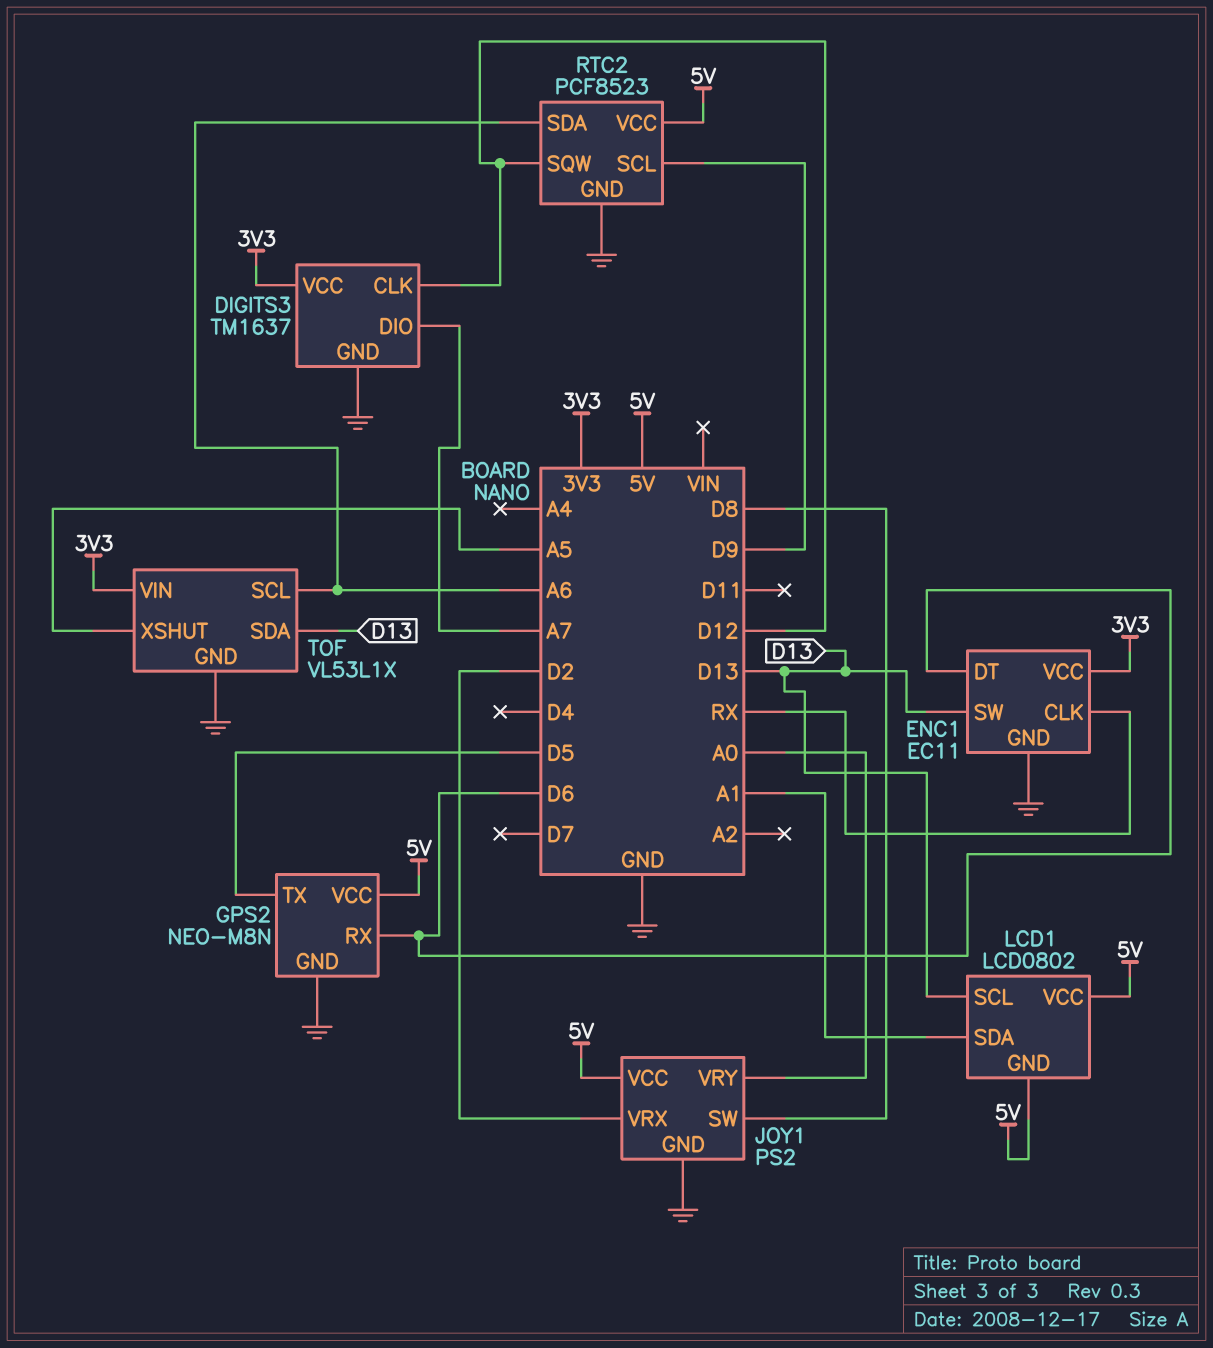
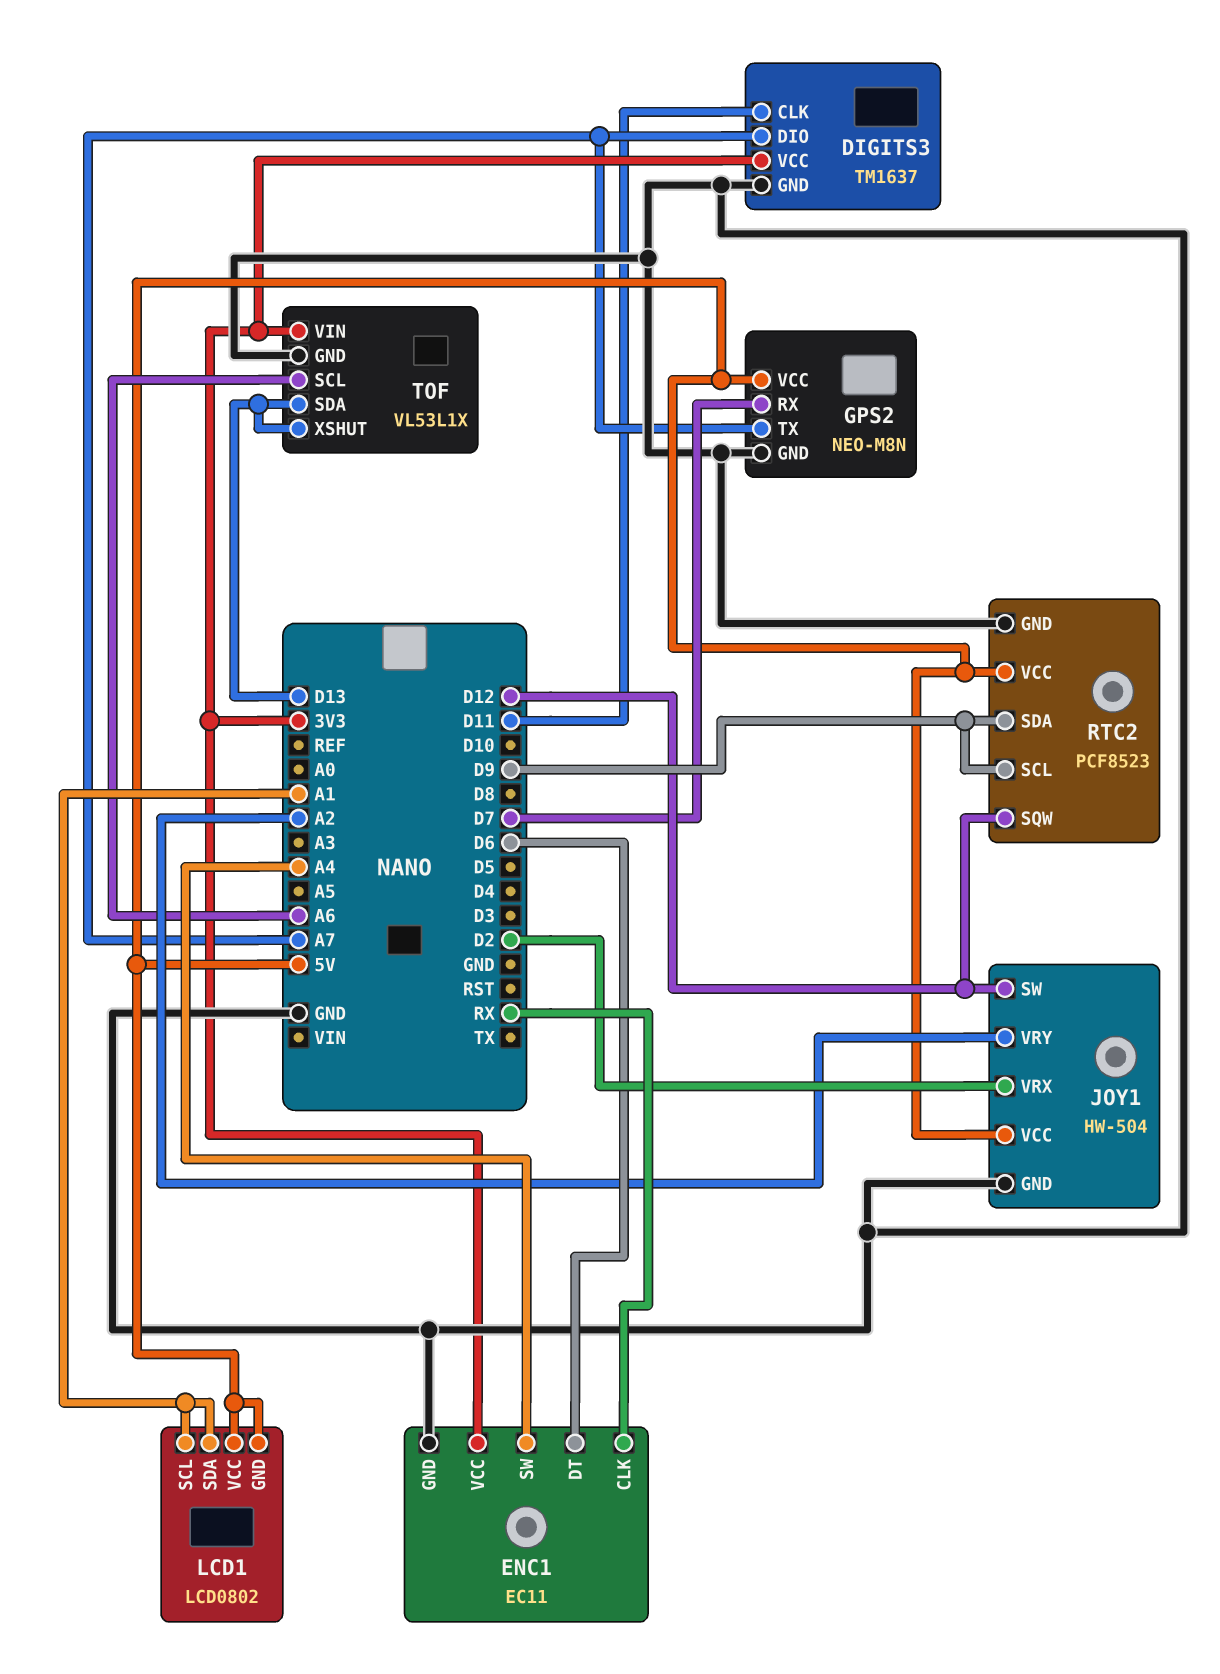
DIGITS3 pin CLK: D12 -> D11
ENC1 pin SW: D13 -> A4
GPS2 pin RX: D6 -> D7
GPS2 pin TX: D5 -> A7
JOY1: PS2 -> HW-504
JOY1 pin SW: D8 -> D12
JOY1 pin VRY: A0 -> A2
LCD1 pin SCL: D13 -> A1
RTC2 pin SDA: A6 -> D9
TOF pin XSHUT: A5 -> D13

